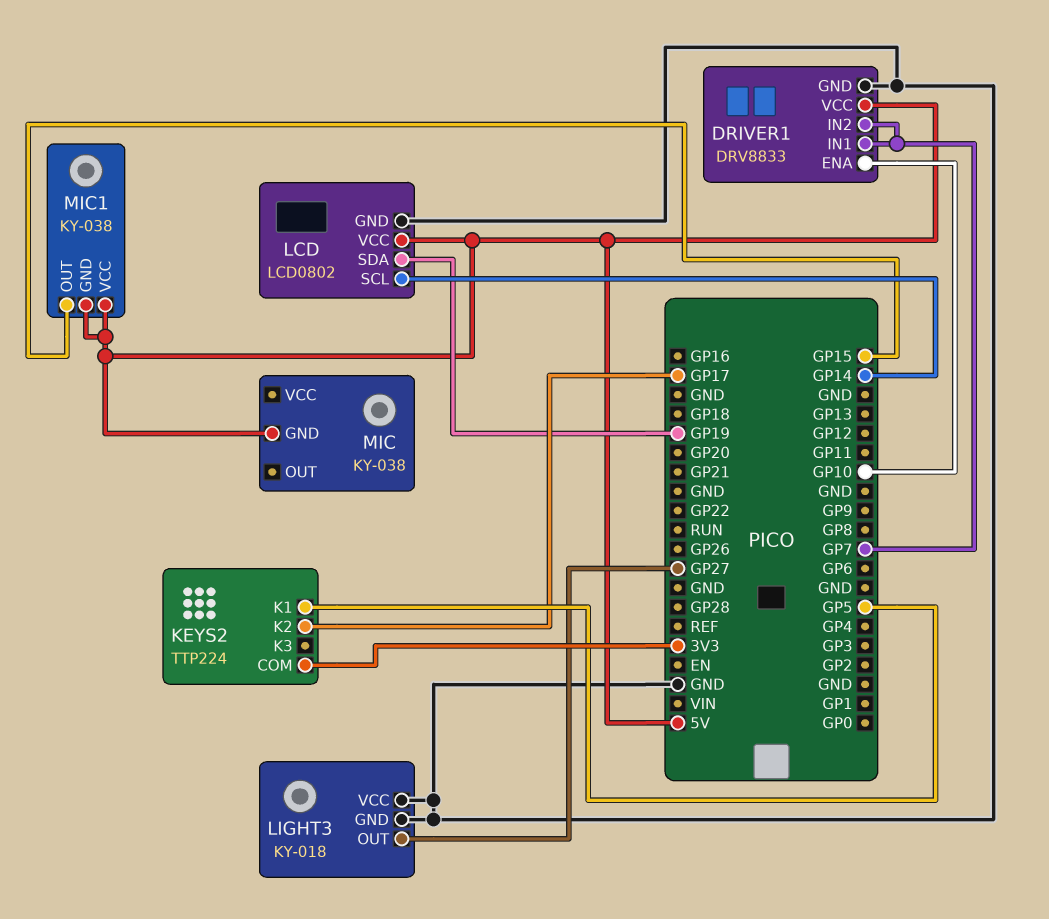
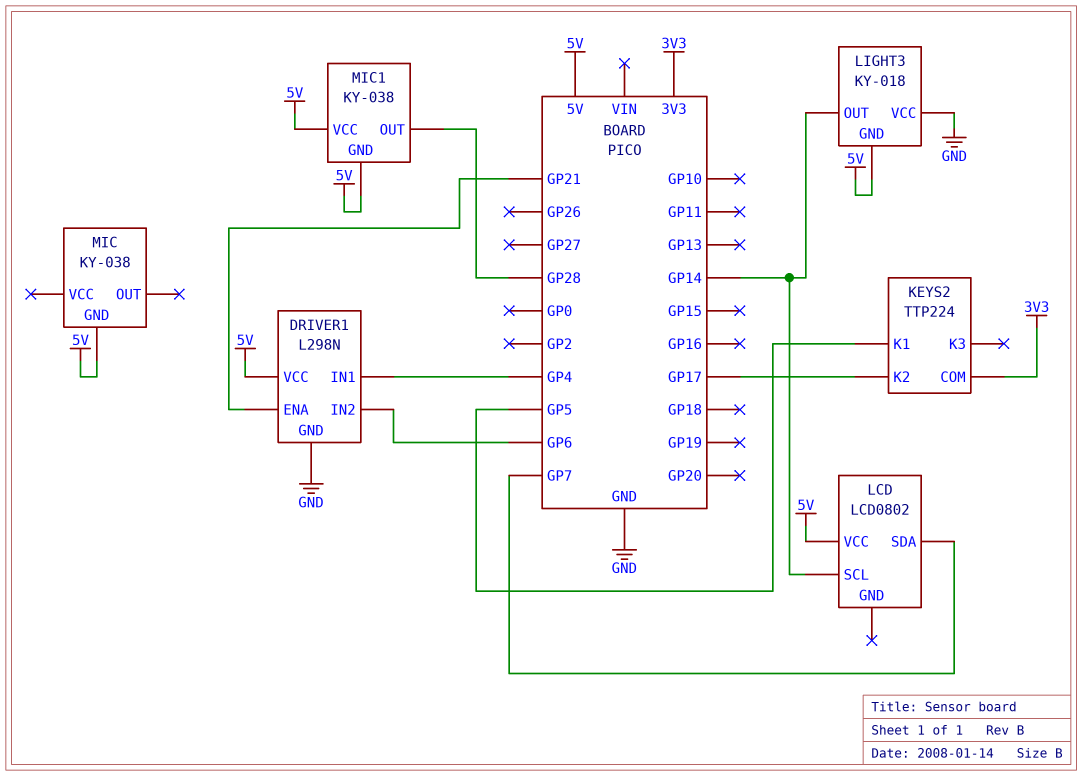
DRIVER1: DRV8833 -> L298N
DRIVER1 pin ENA: GP10 -> GP21
DRIVER1 pin IN1: GP7 -> GP4
DRIVER1 pin IN2: GP7 -> GP6
LCD pin GND: GND -> none
LCD pin SDA: GP19 -> GP7
LIGHT3 pin GND: GND -> 5V
LIGHT3 pin OUT: GP27 -> GP14
MIC1 pin OUT: GP15 -> GP28

